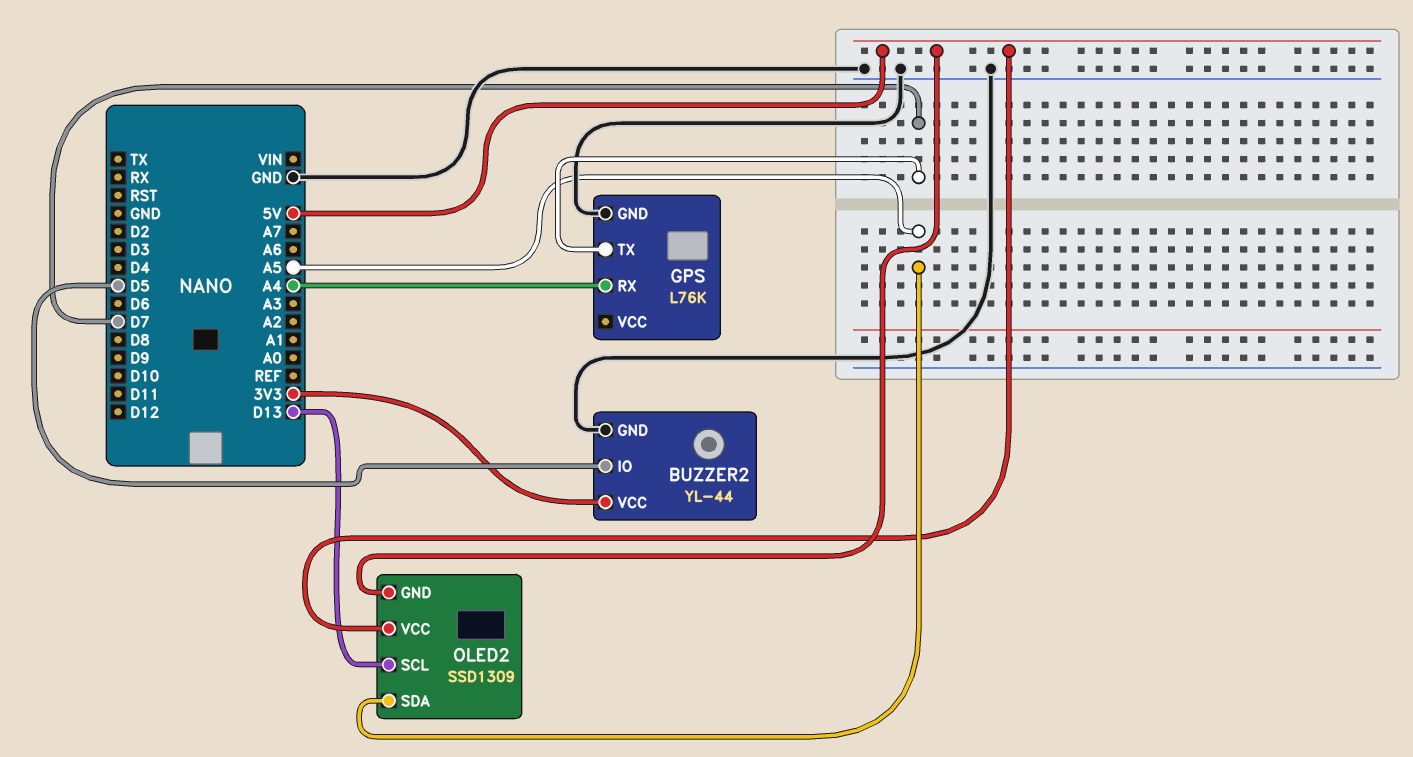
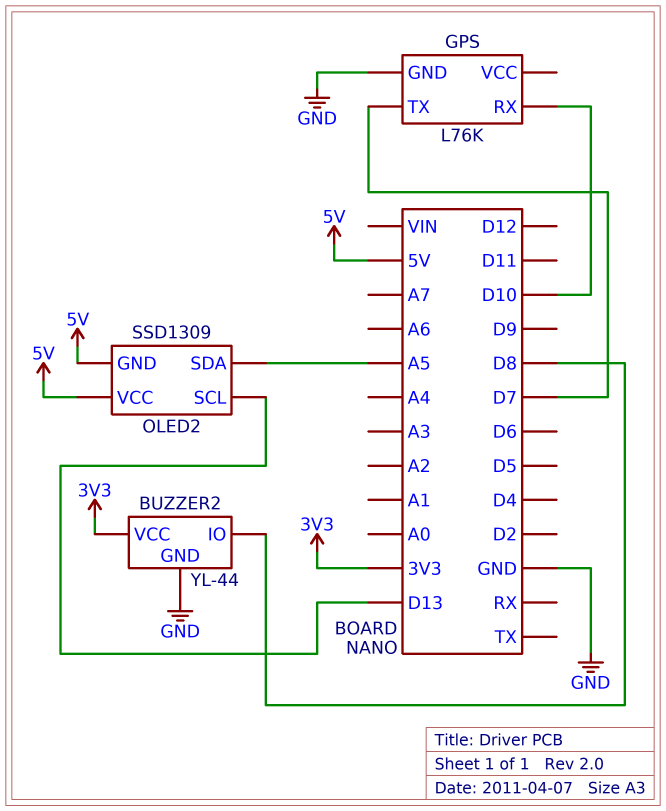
BUZZER2 pin IO: D5 -> D8
GPS pin RX: A4 -> D10

